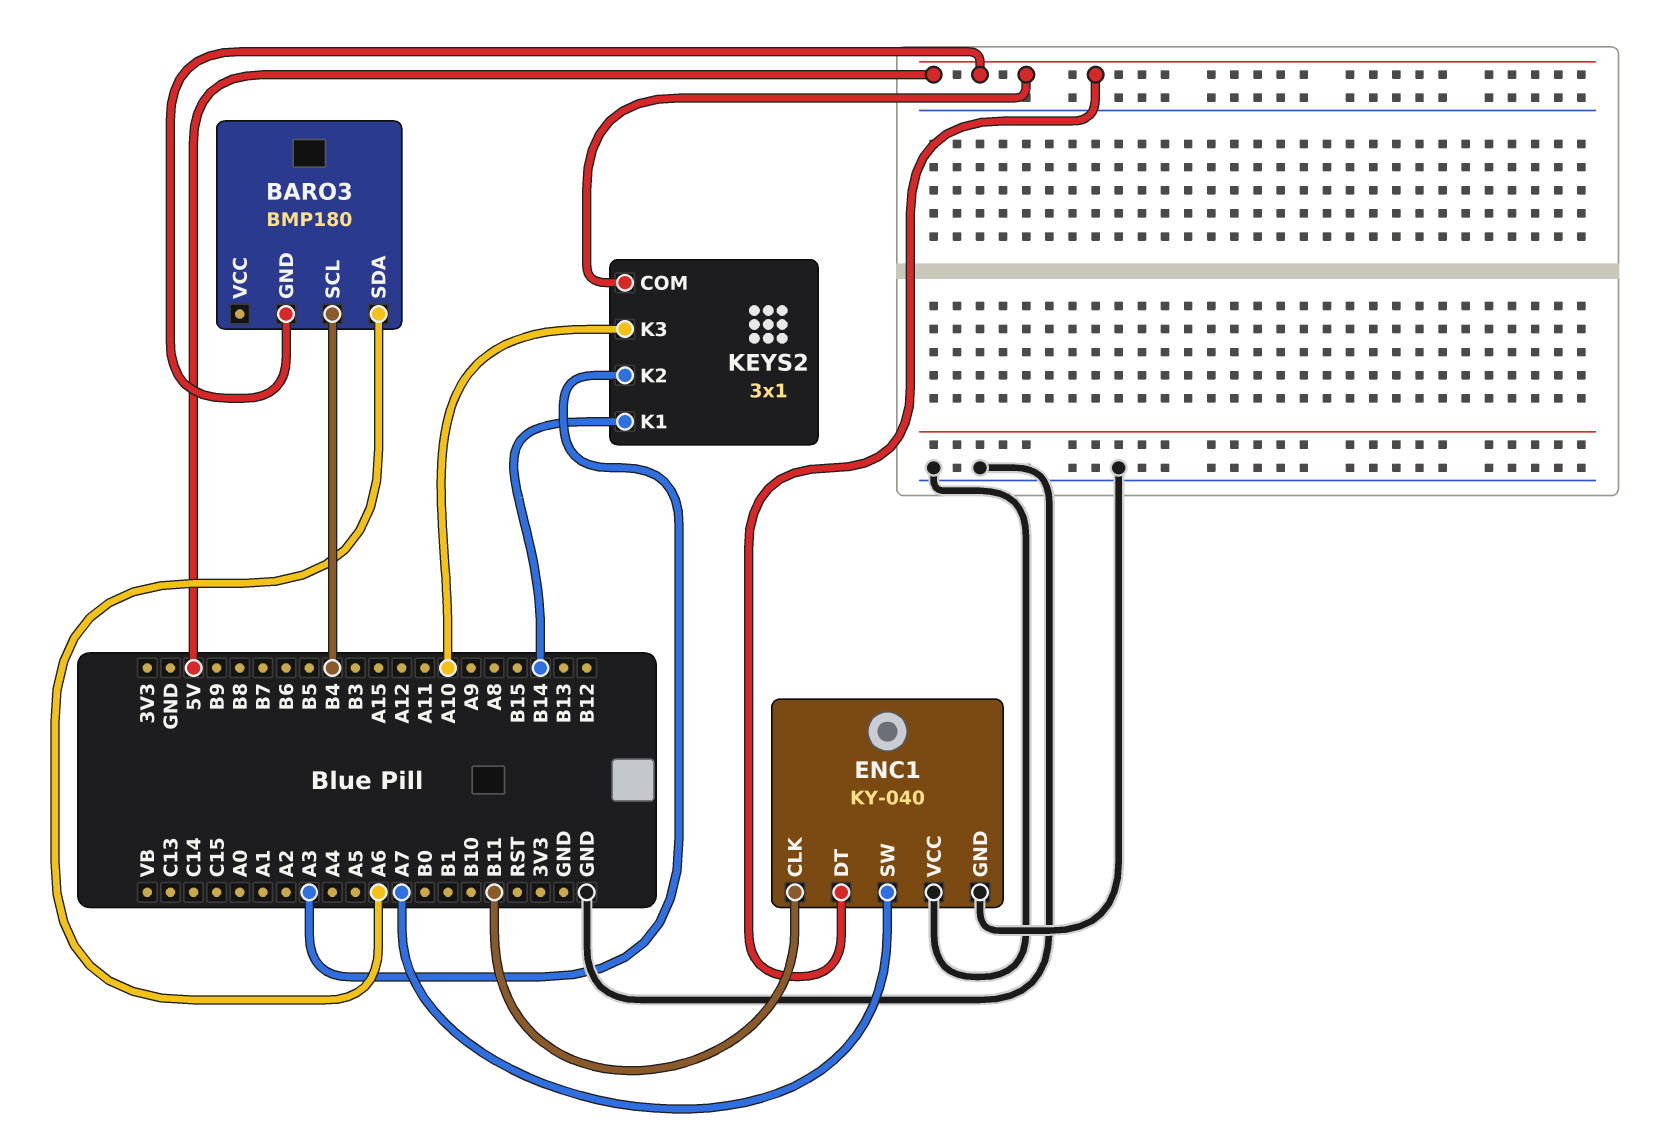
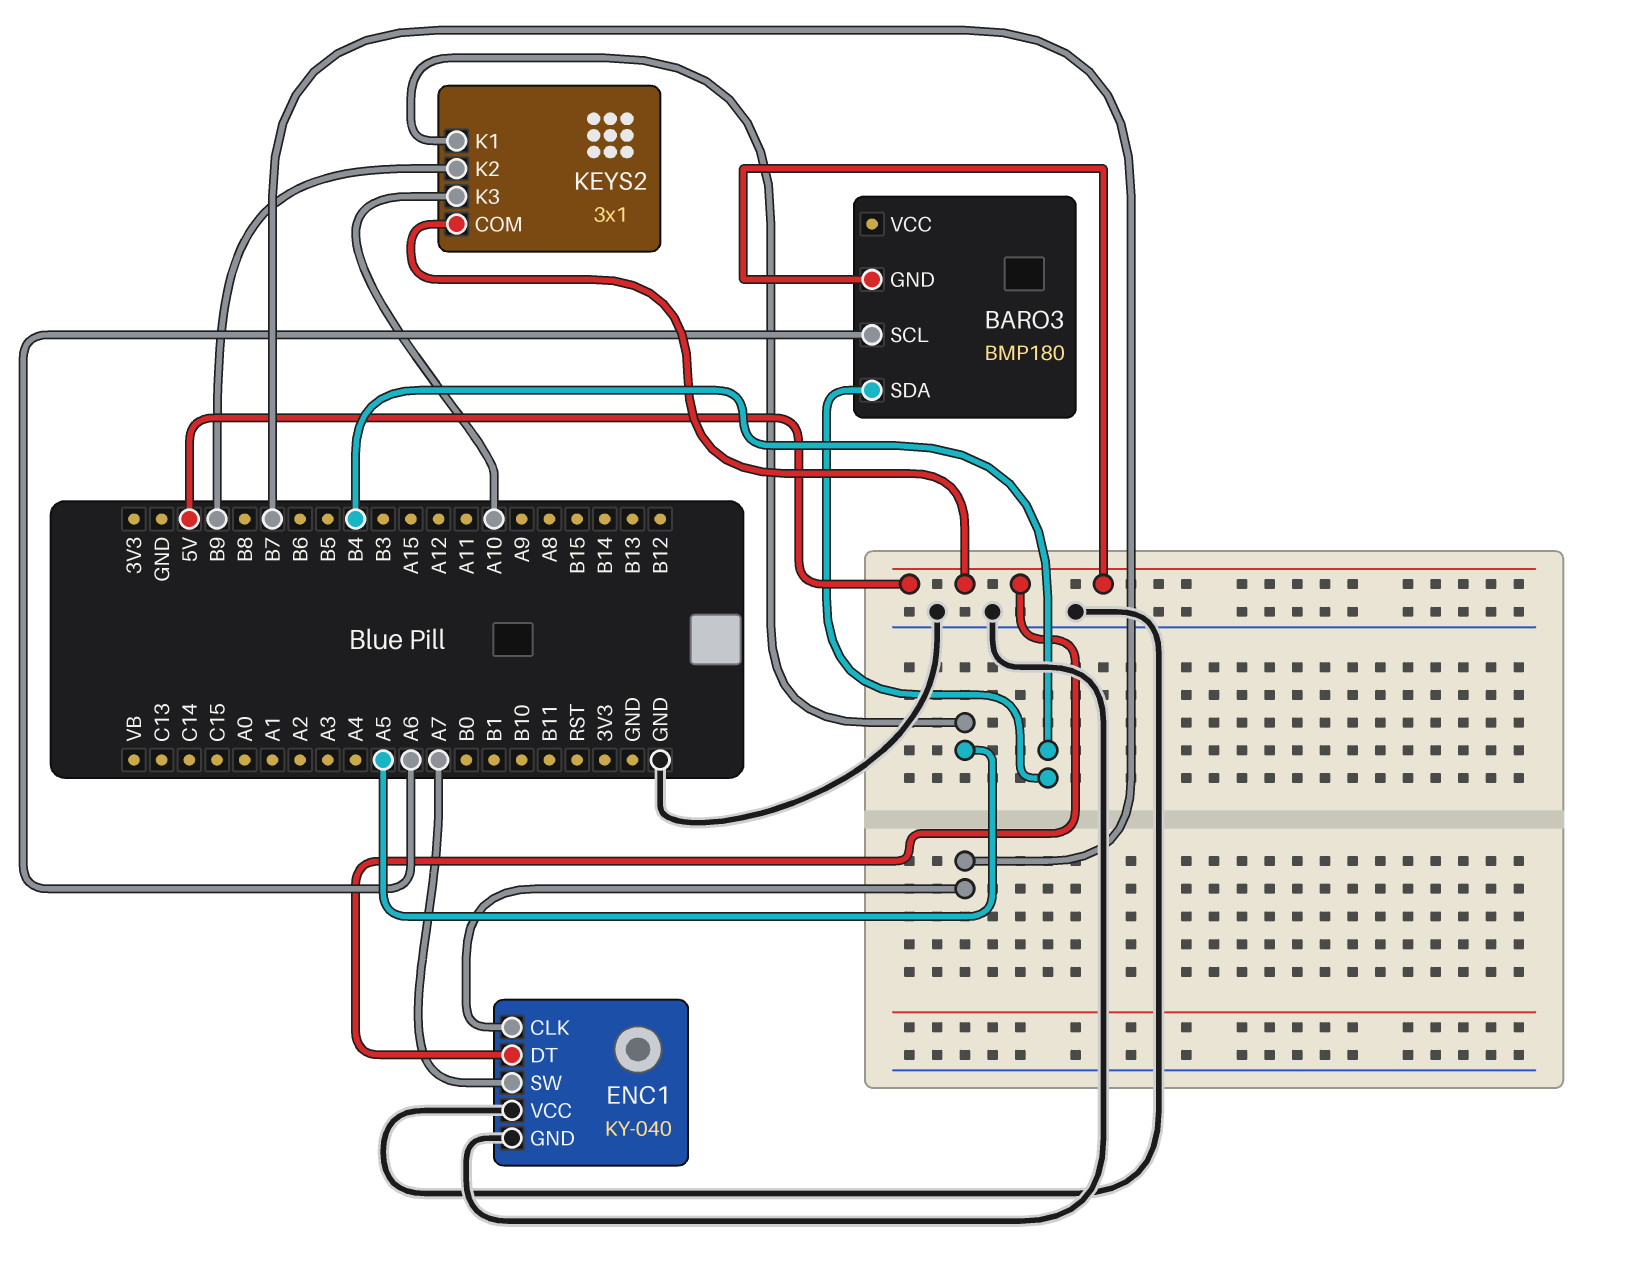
BARO3 pin SCL: B4 -> A6
BARO3 pin SDA: A6 -> B4
ENC1 pin CLK: B11 -> B7
KEYS2 pin K1: B14 -> A5
KEYS2 pin K2: A3 -> B9

